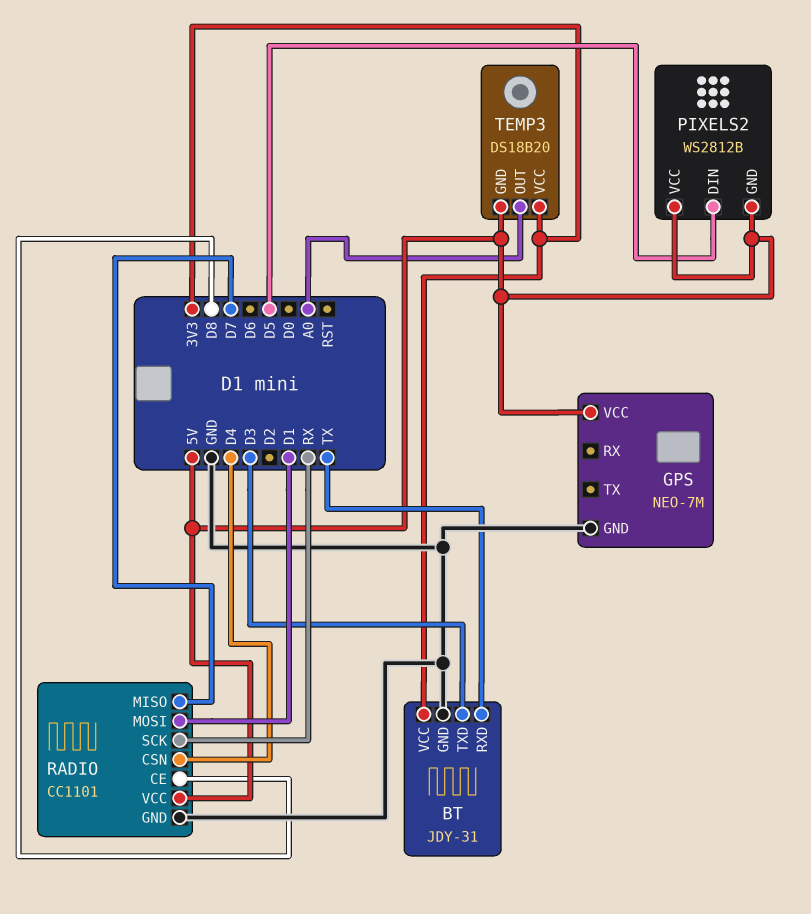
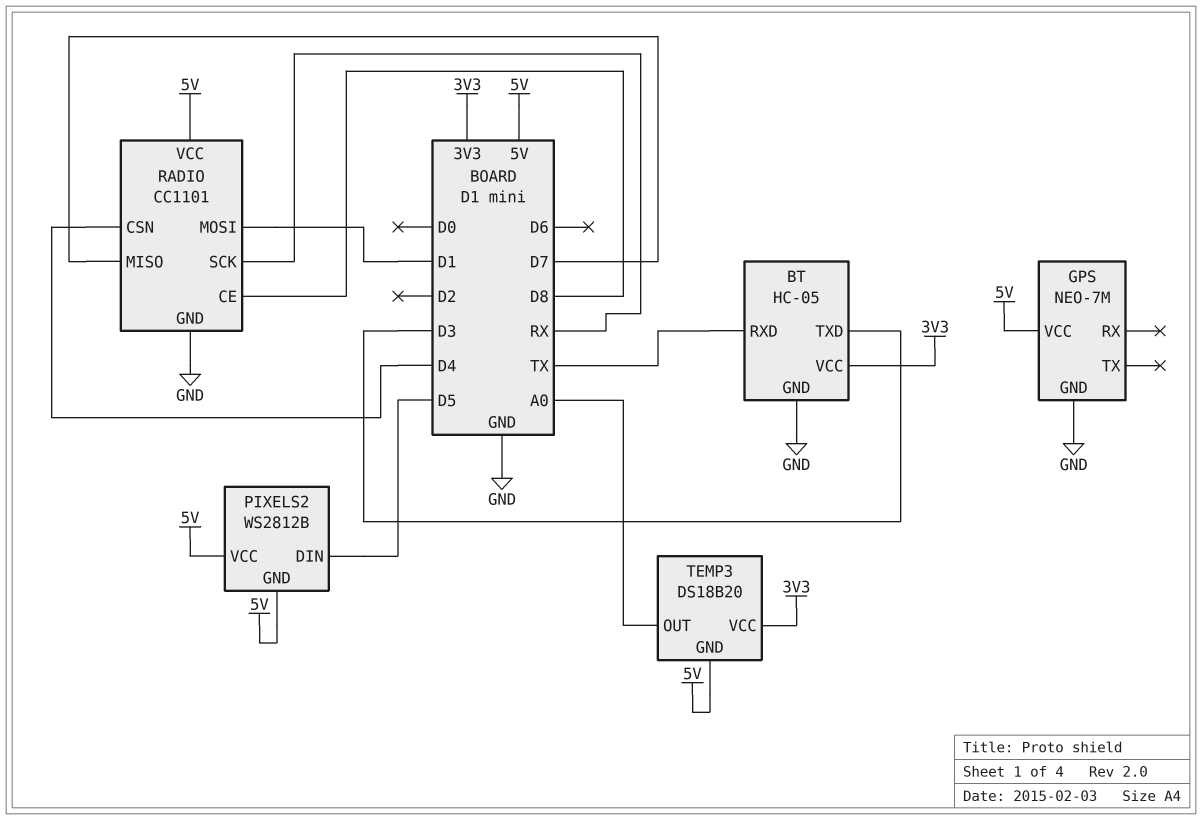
BT: JDY-31 -> HC-05

